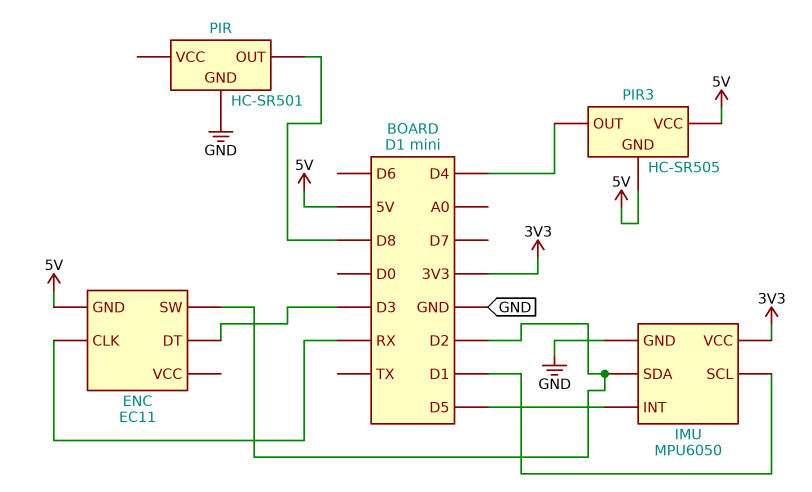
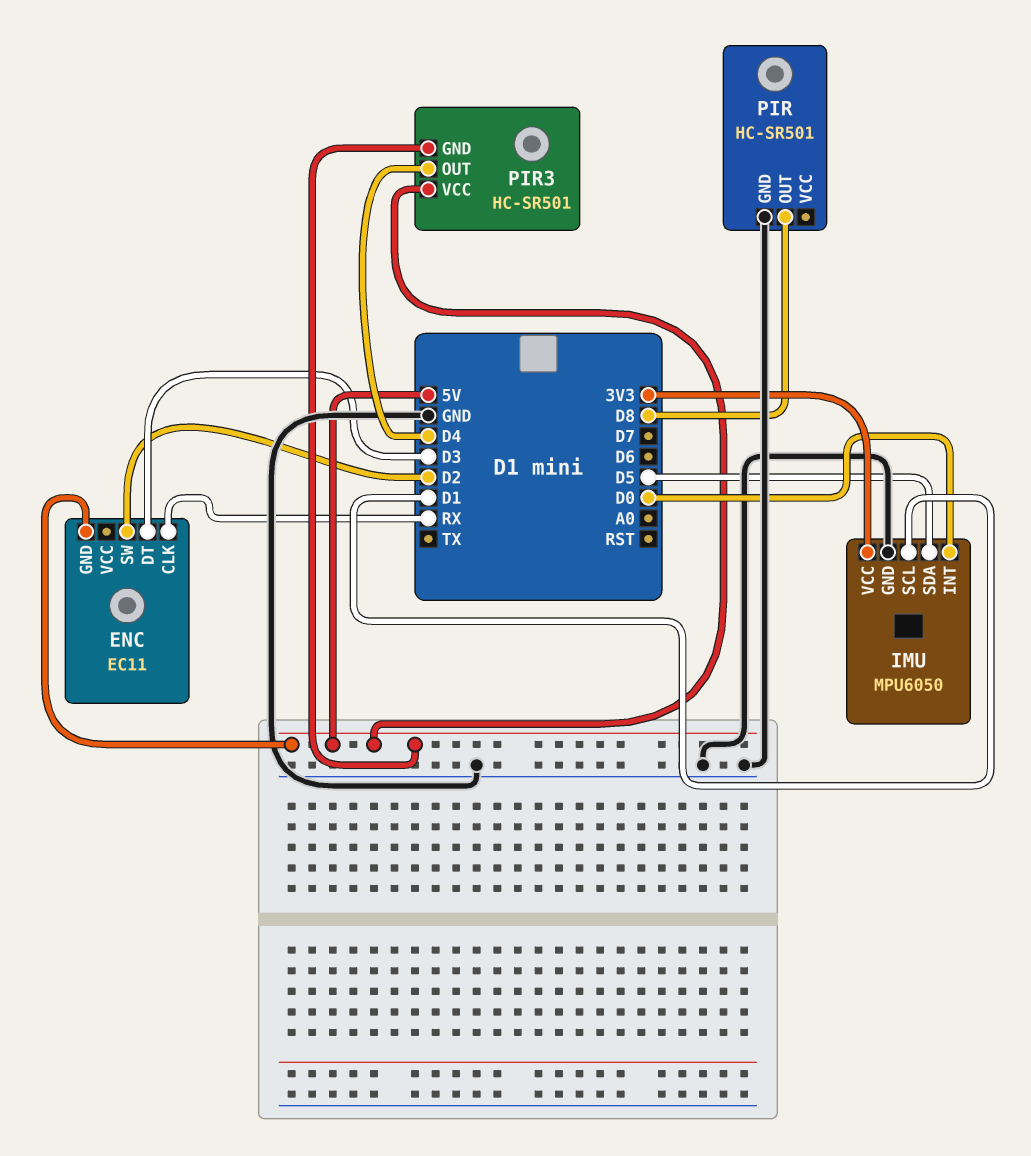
IMU pin INT: D5 -> D0
IMU pin SDA: D2 -> D5
PIR3: HC-SR505 -> HC-SR501

